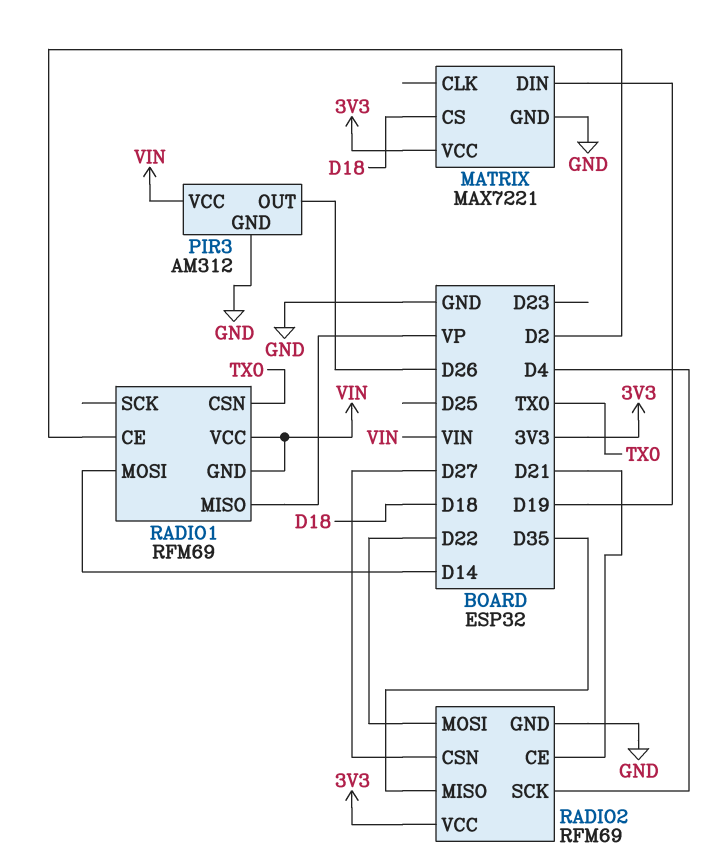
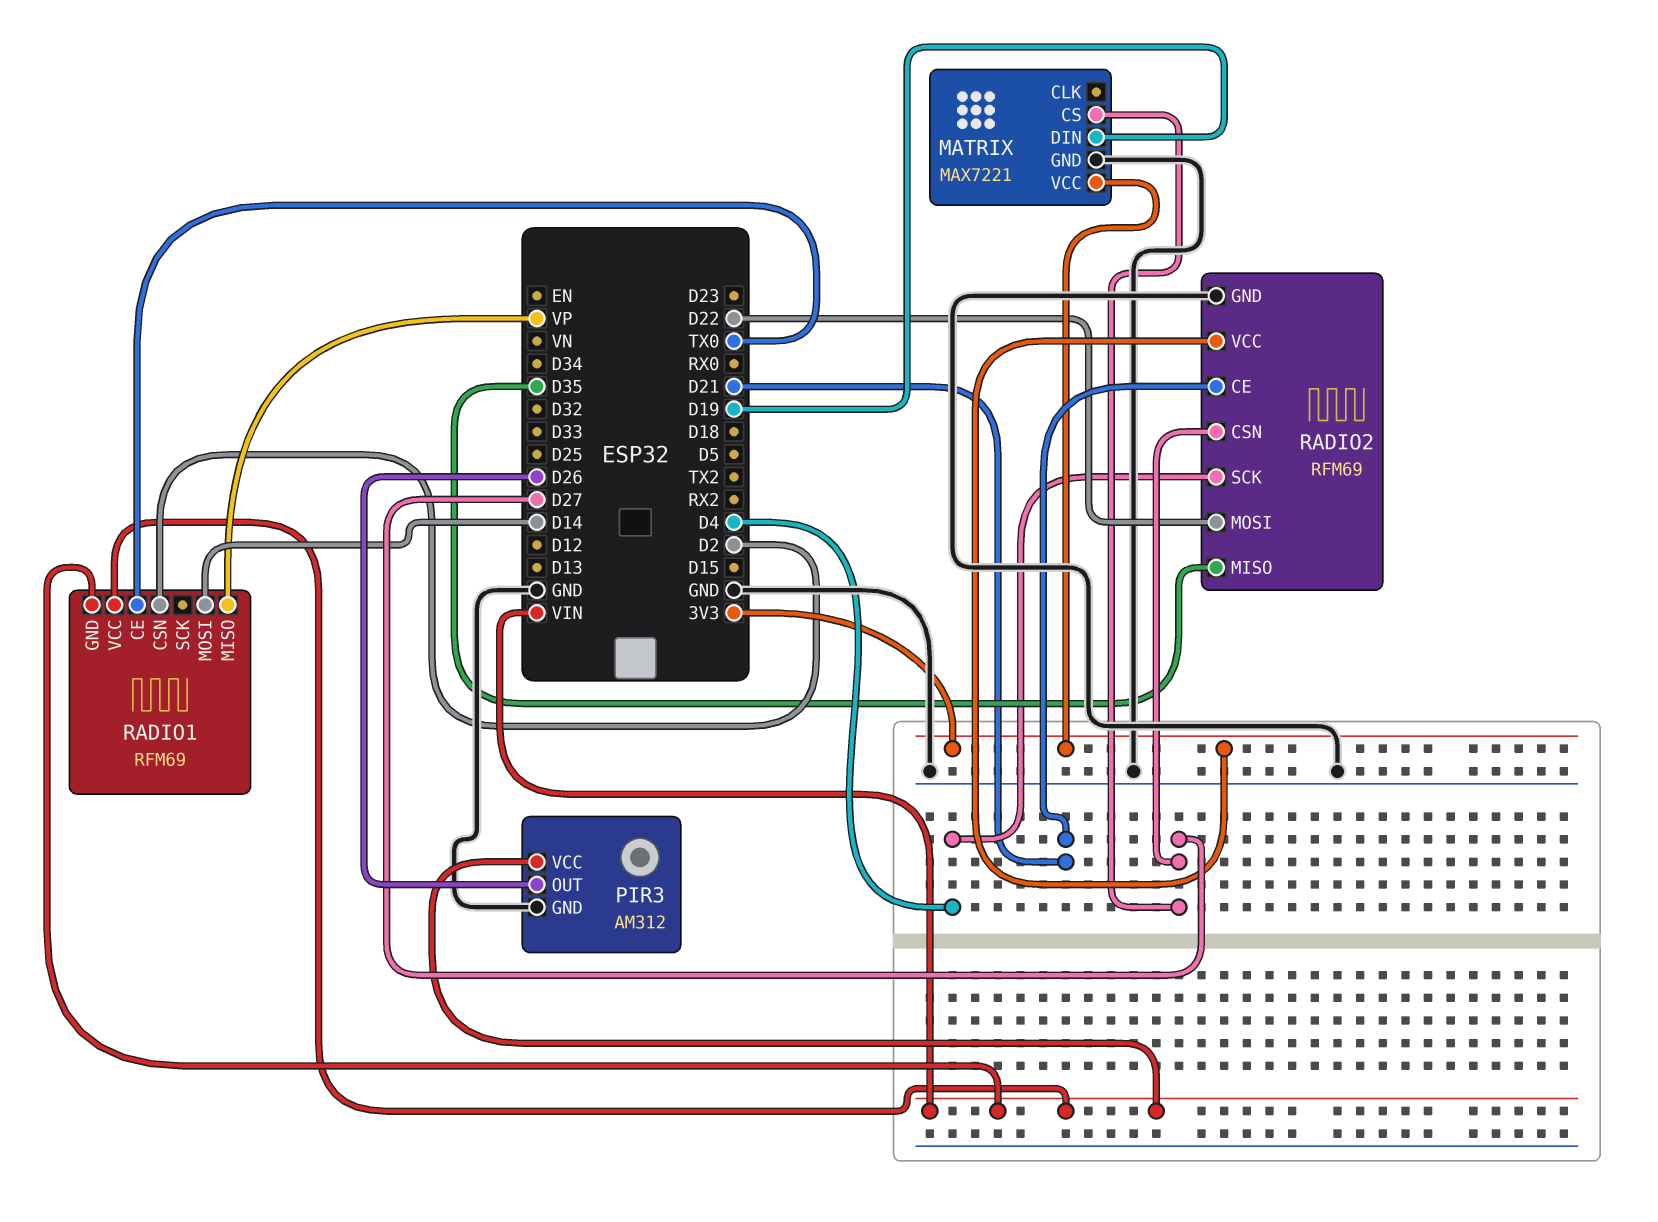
MATRIX pin CS: D18 -> D27
RADIO1 pin CE: D2 -> TX0
RADIO1 pin CSN: TX0 -> D2

